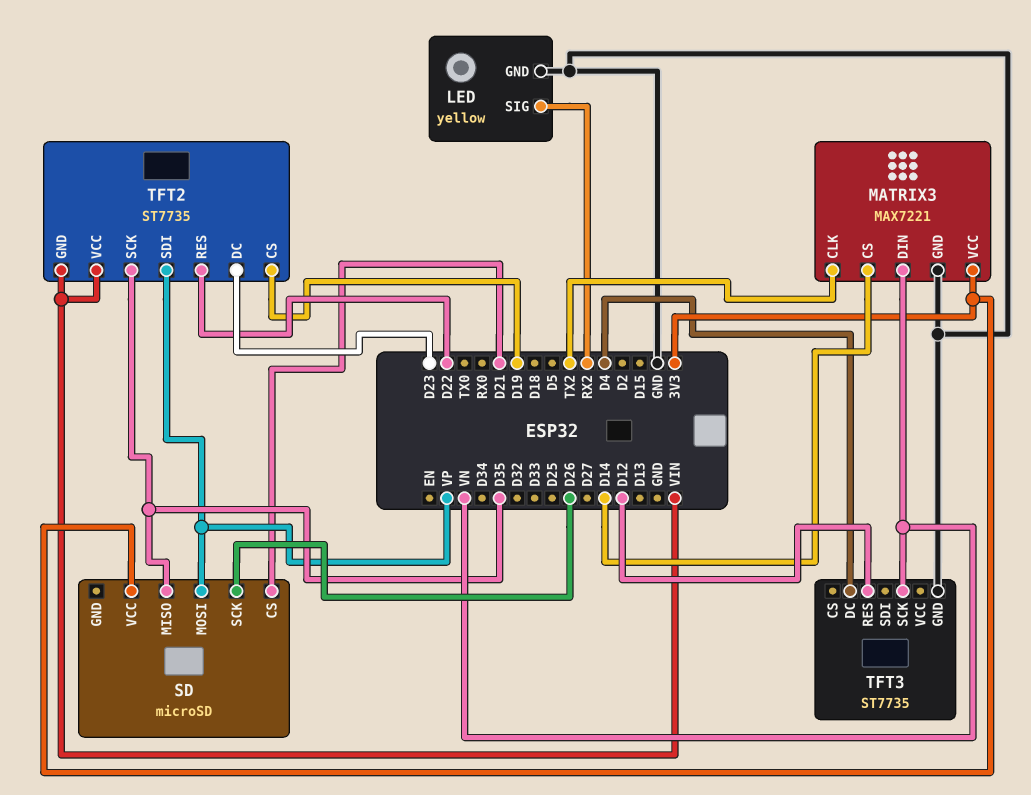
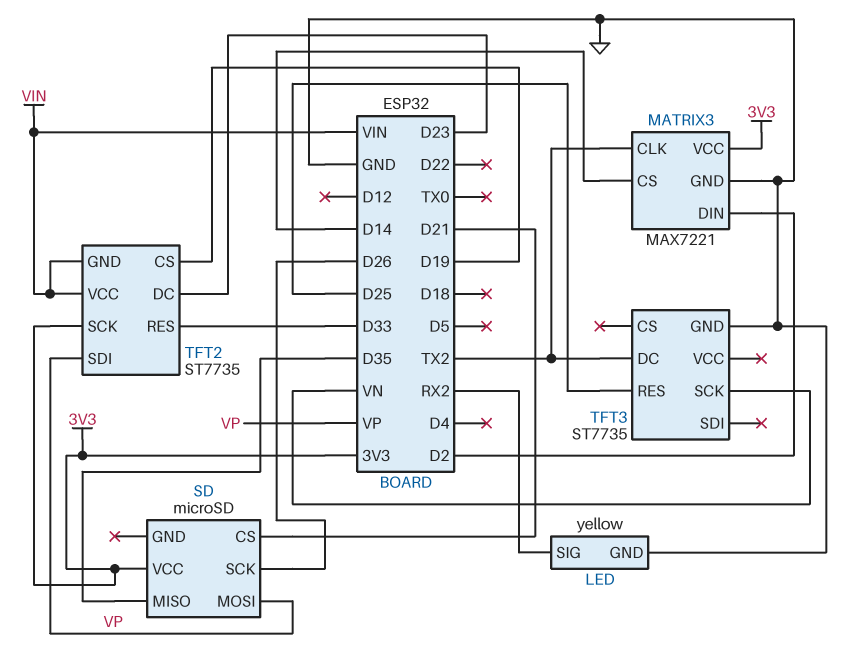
MATRIX3 pin DIN: VN -> D2
TFT2 pin RES: D22 -> D33
TFT2 pin SCK: D35 -> 3V3
TFT3 pin DC: D4 -> TX2
TFT3 pin RES: D12 -> D25

